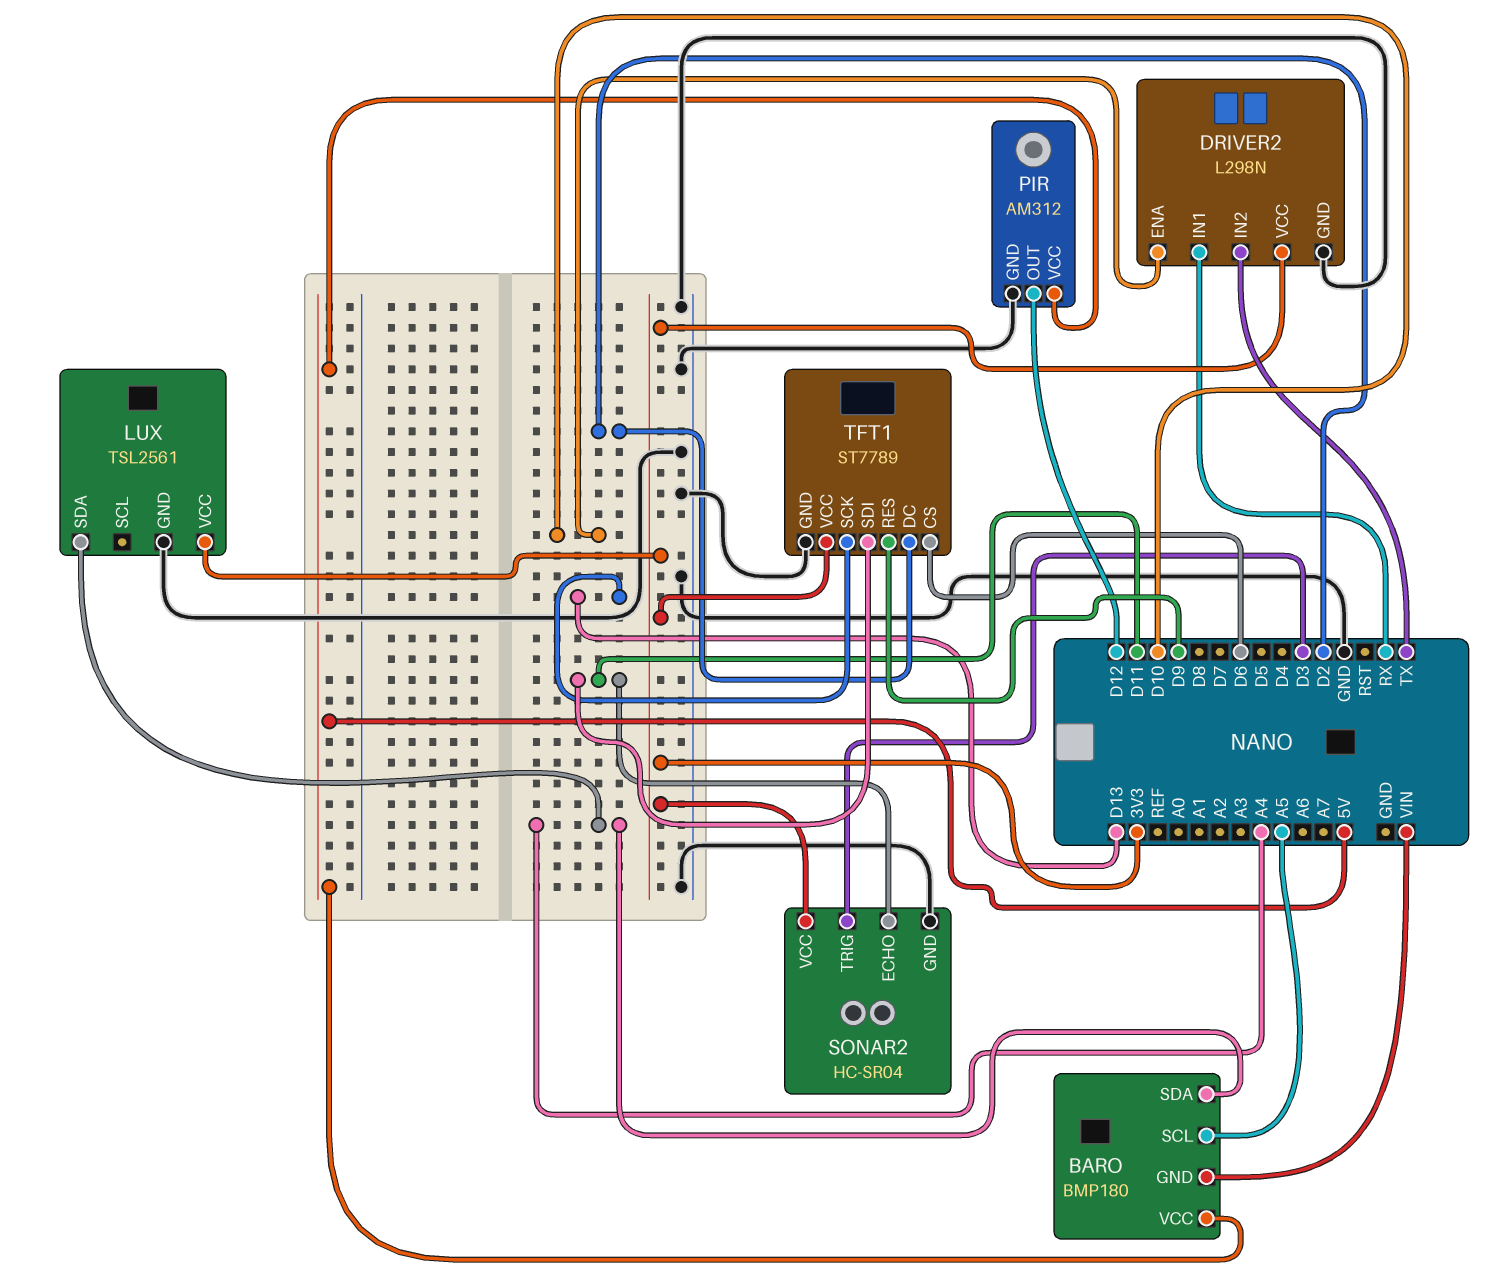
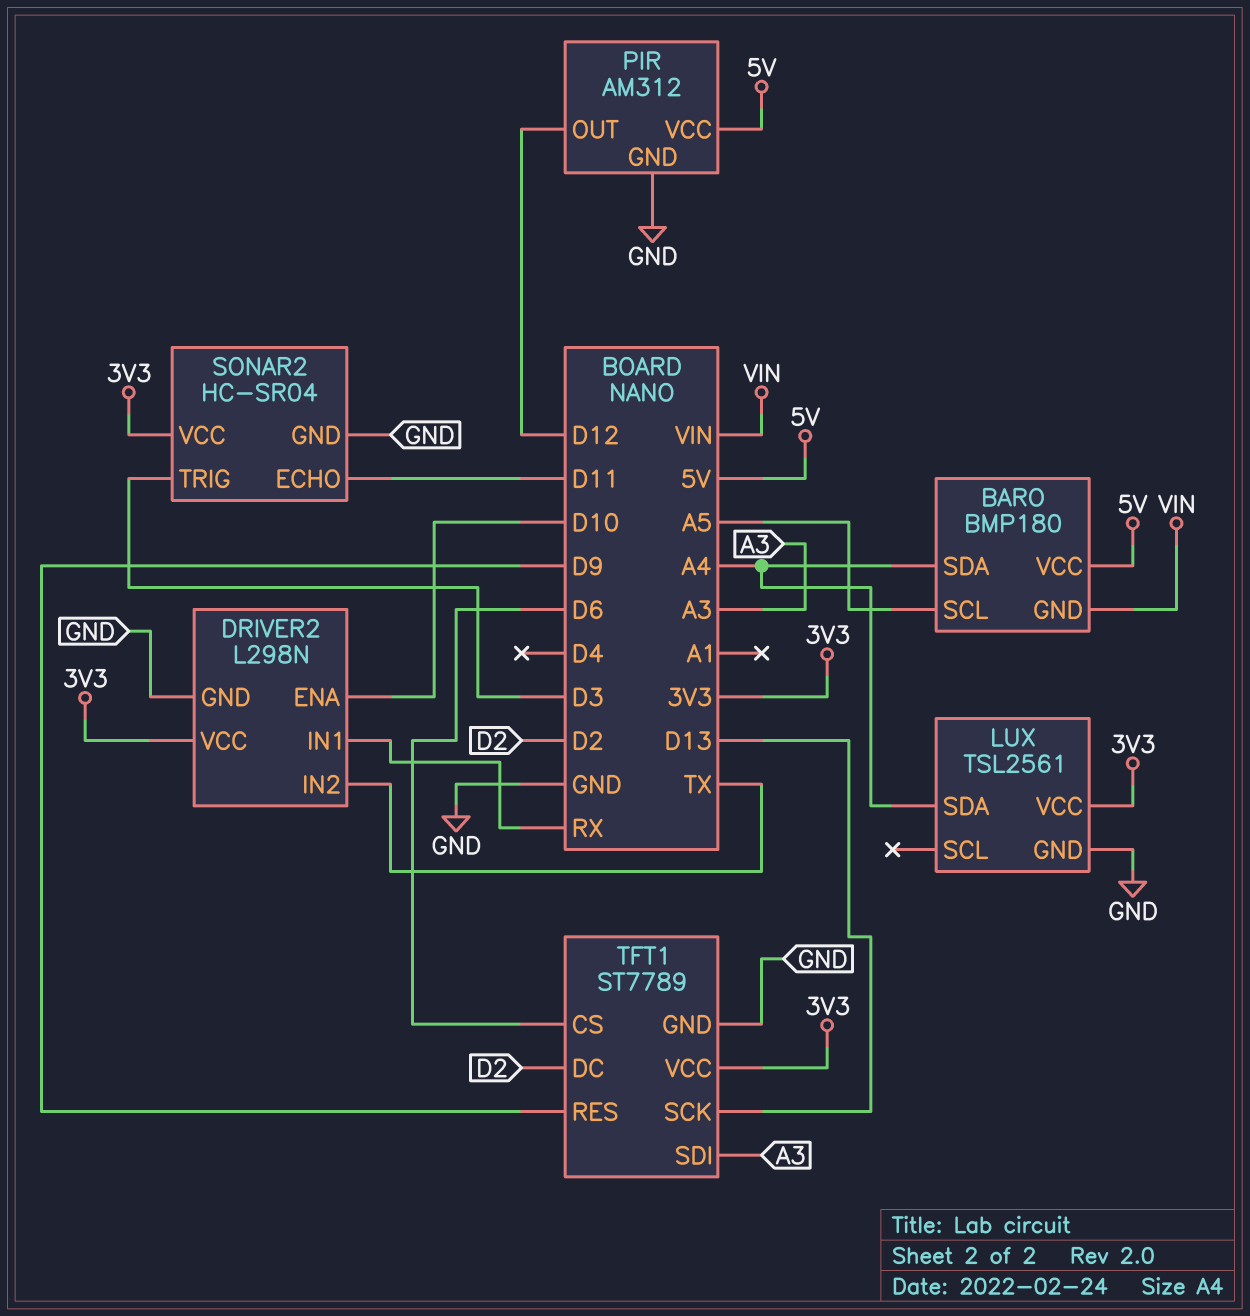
TFT1 pin SDI: D11 -> A3

